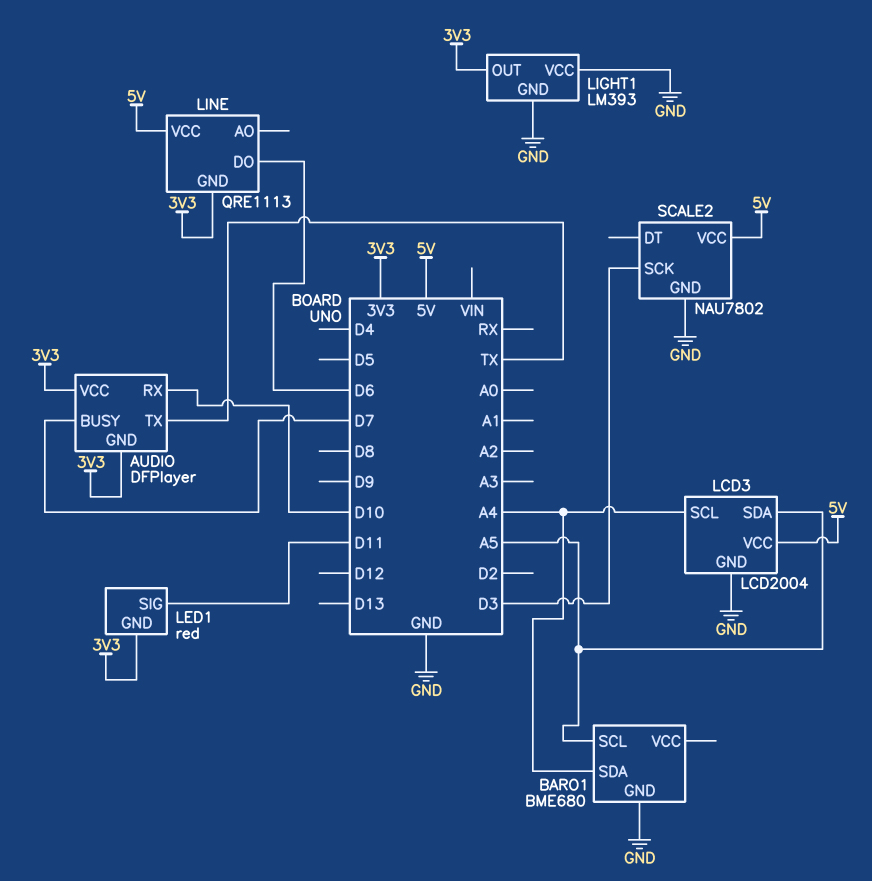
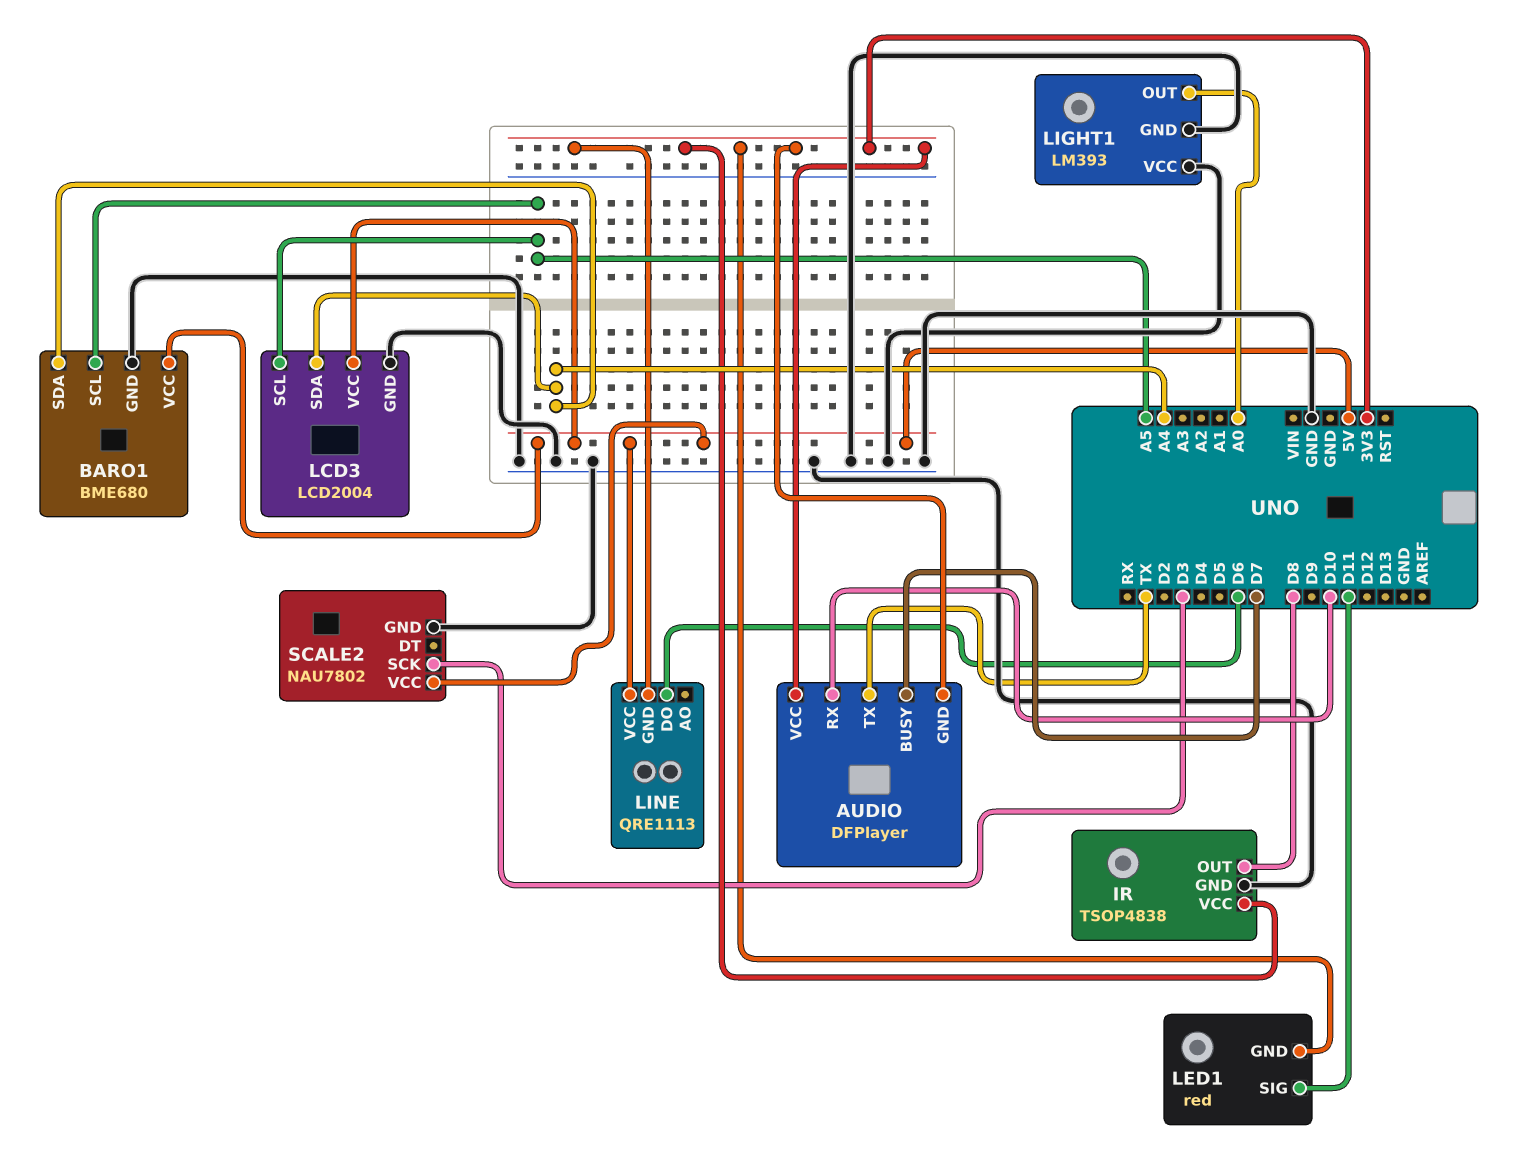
BARO1 pin VCC: none -> 5V
IR: none -> TSOP4838
IR pin GND: none -> GND
IR pin OUT: none -> D8
IR pin VCC: none -> 3V3
LCD3 pin SCL: A4 -> A5
LCD3 pin SDA: A5 -> A4
LIGHT1 pin OUT: 3V3 -> A0

